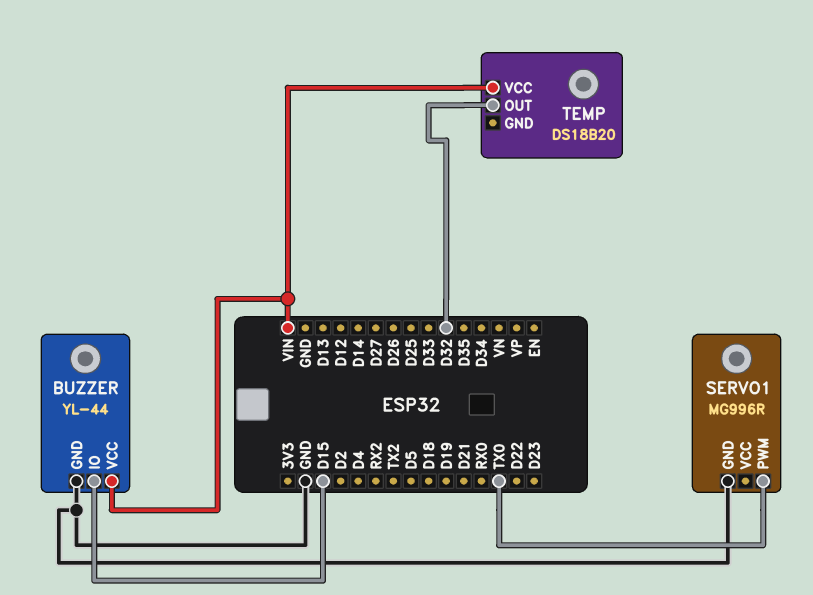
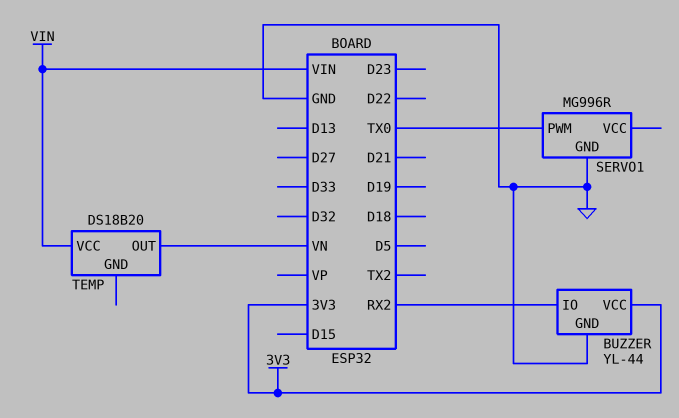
BUZZER pin IO: D15 -> RX2
BUZZER pin VCC: VIN -> 3V3
TEMP pin OUT: D32 -> VN

